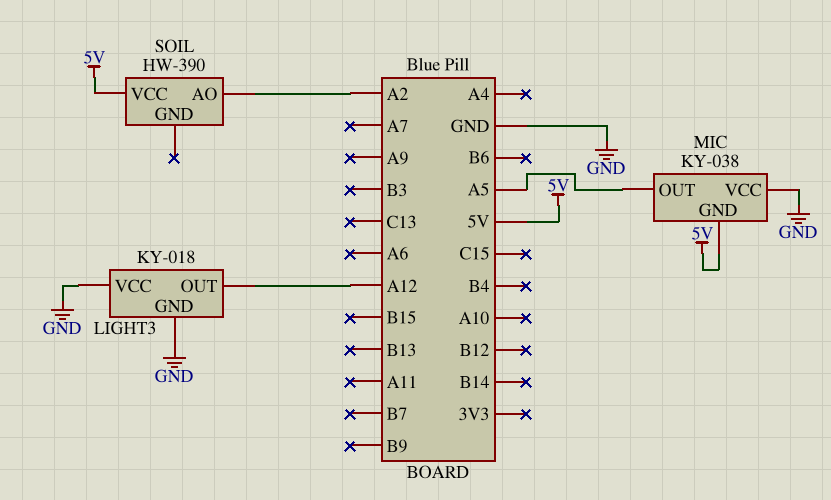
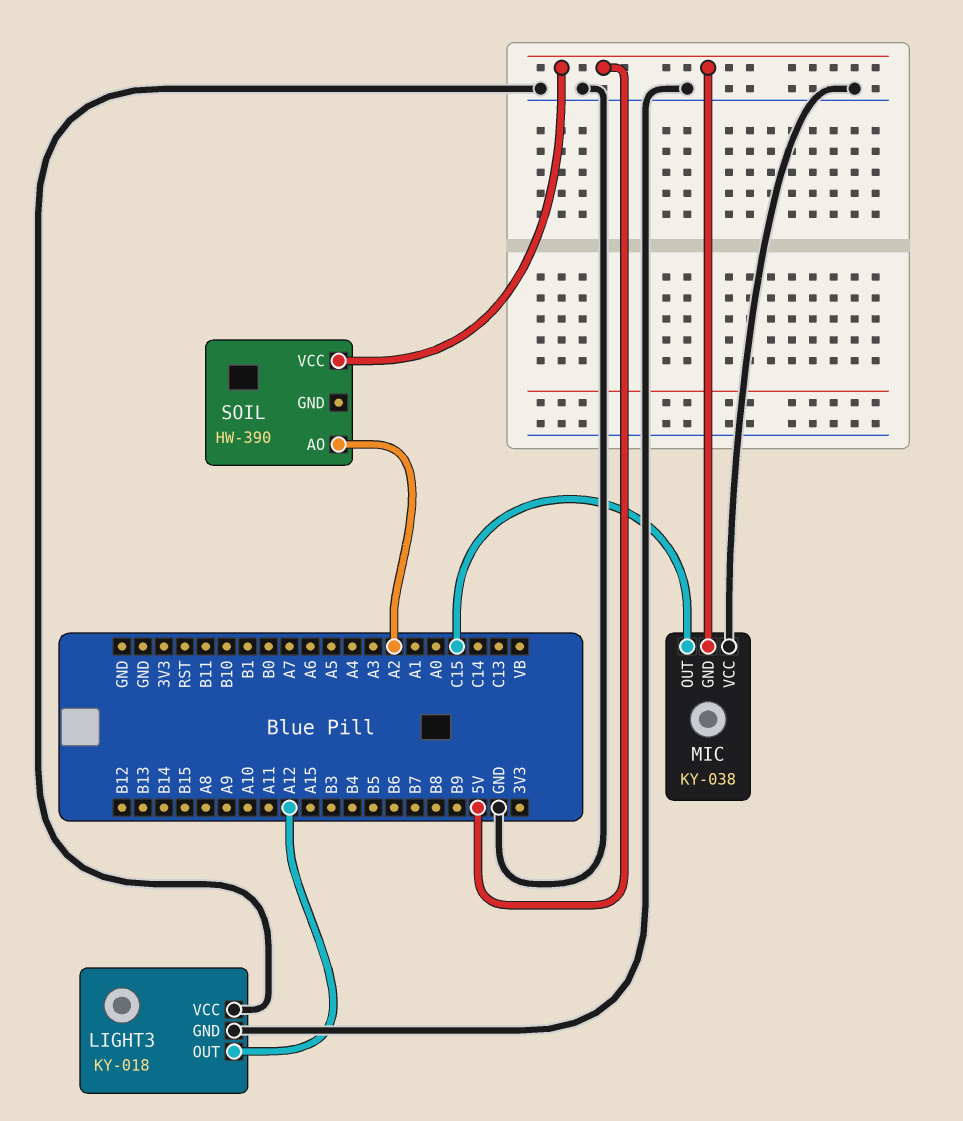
MIC pin OUT: A5 -> C15

